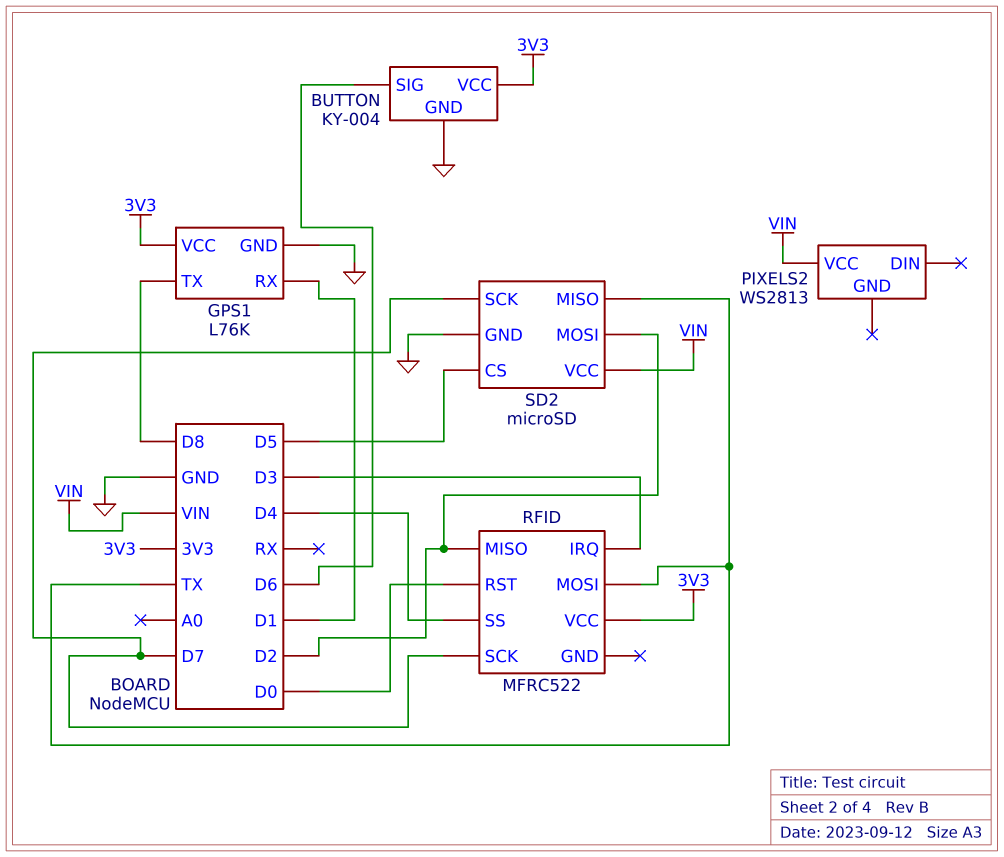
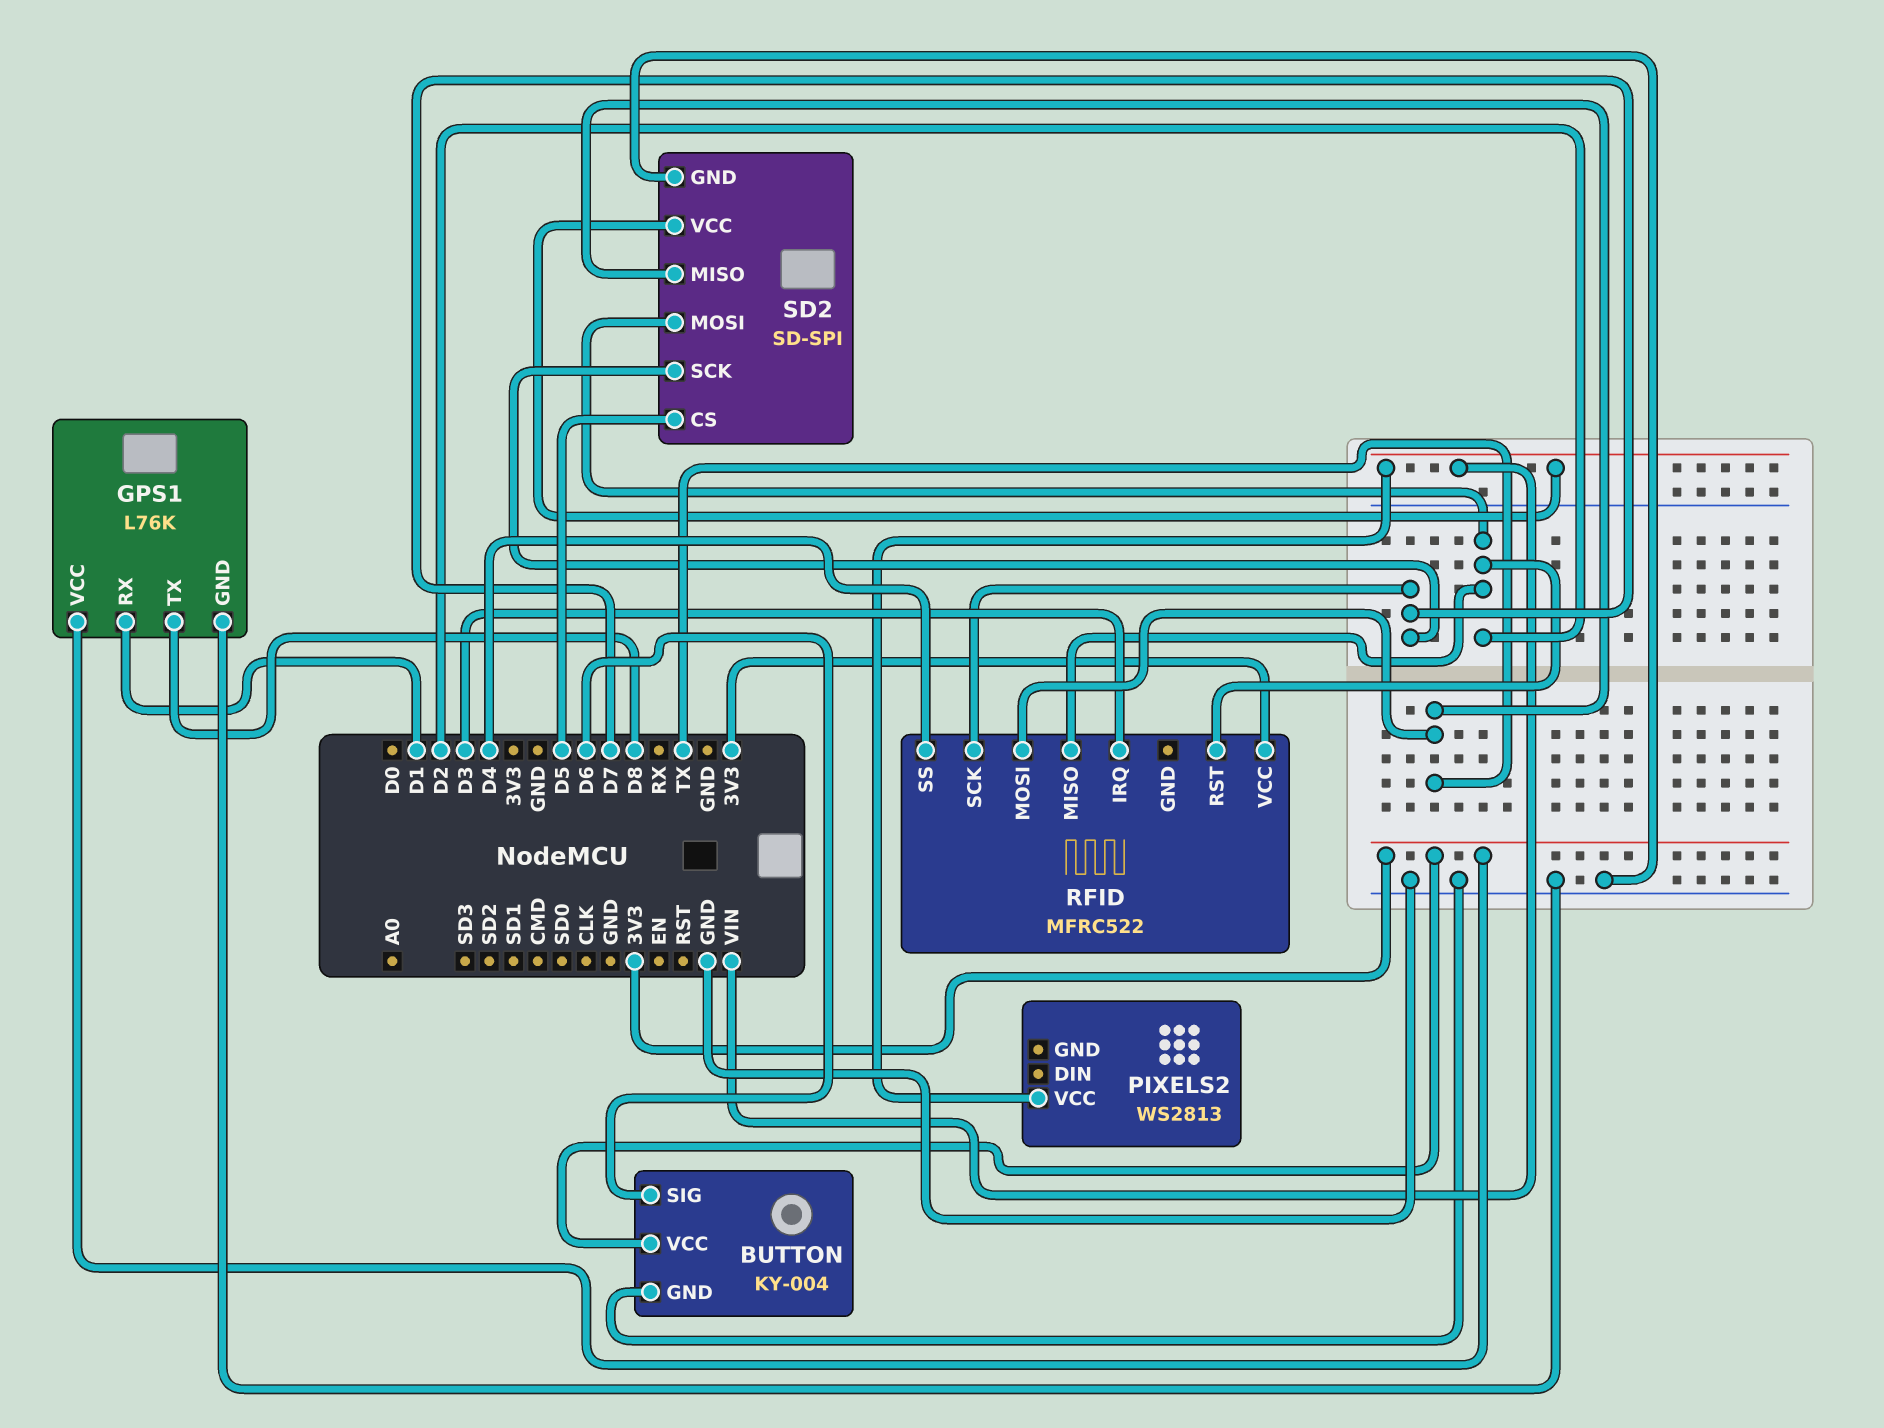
RFID pin RST: D0 -> D2
SD2: microSD -> SD-SPI

